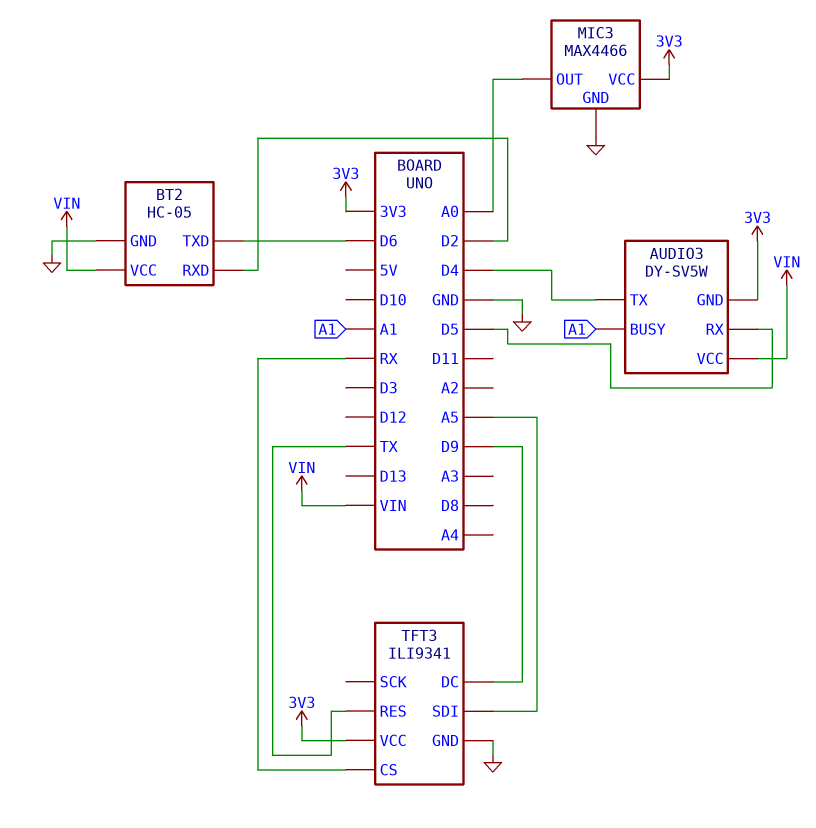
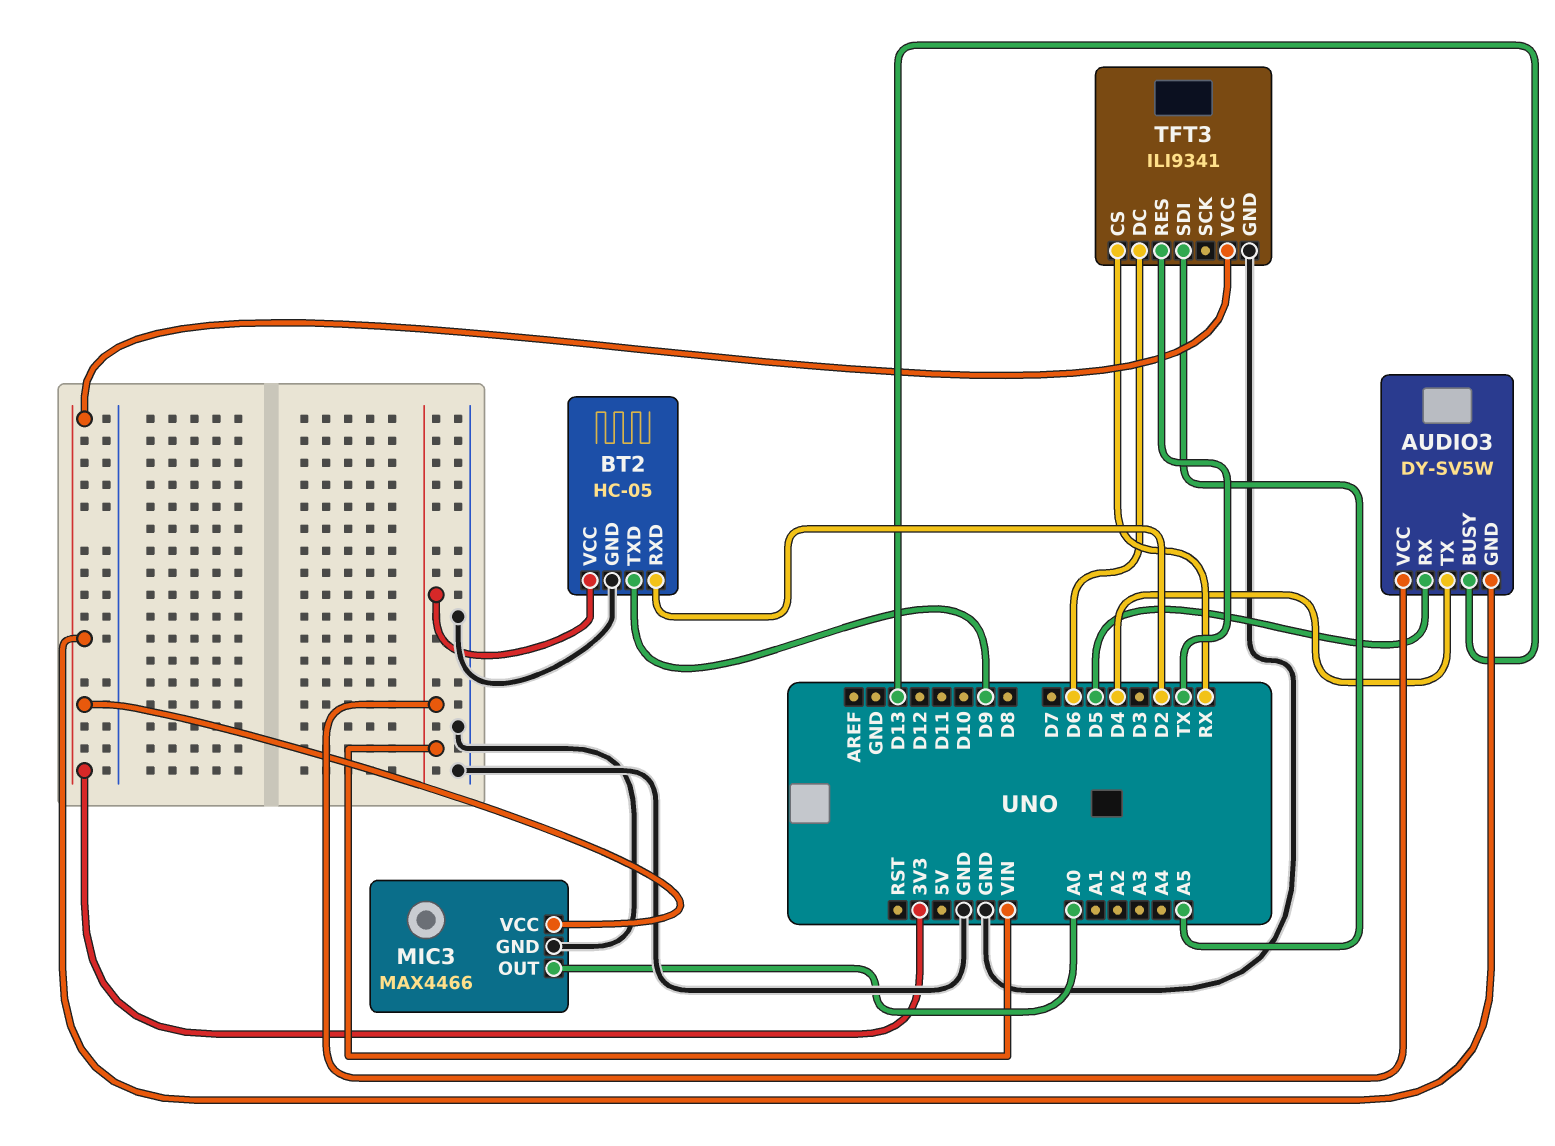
AUDIO3 pin BUSY: A1 -> D13
BT2 pin TXD: D6 -> D9
TFT3 pin DC: D9 -> D6

